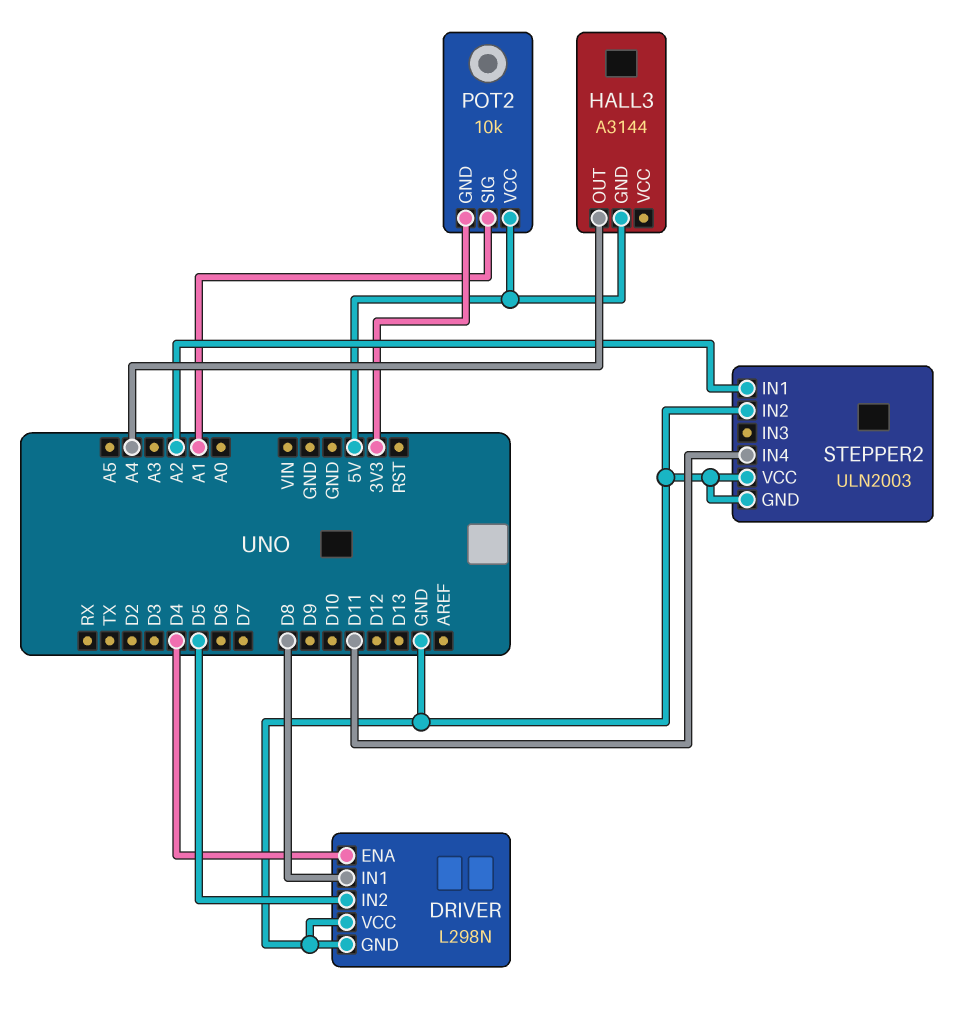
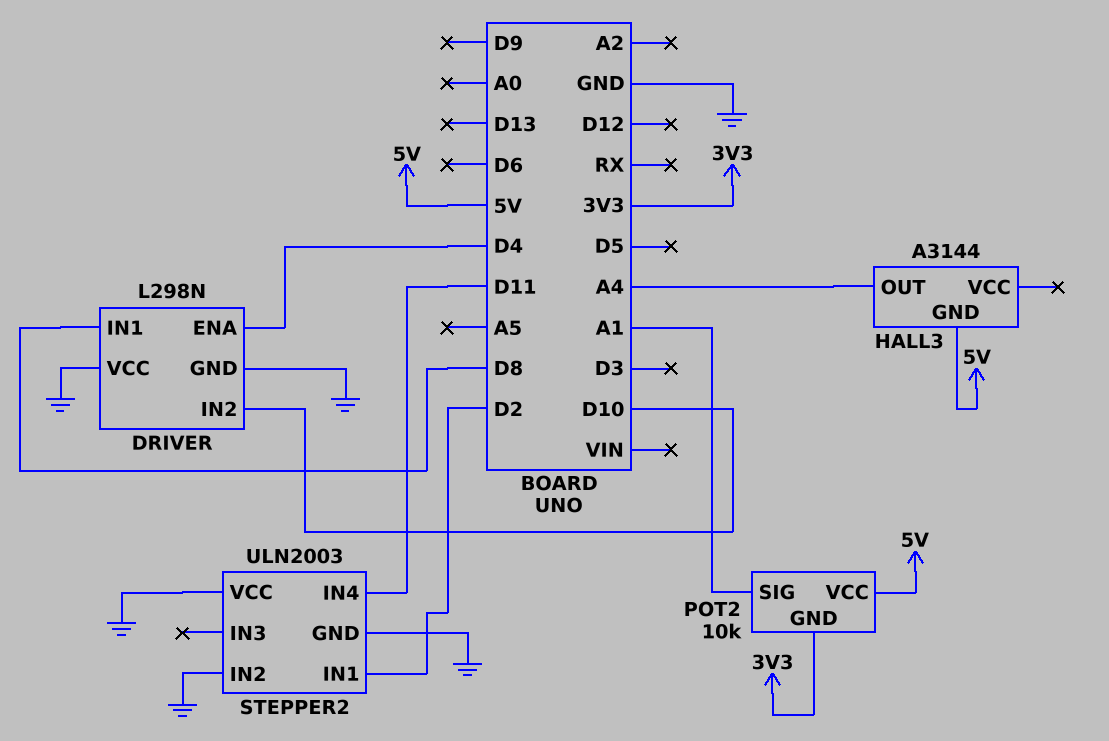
DRIVER pin IN2: D5 -> D10
STEPPER2 pin IN1: A2 -> D2

